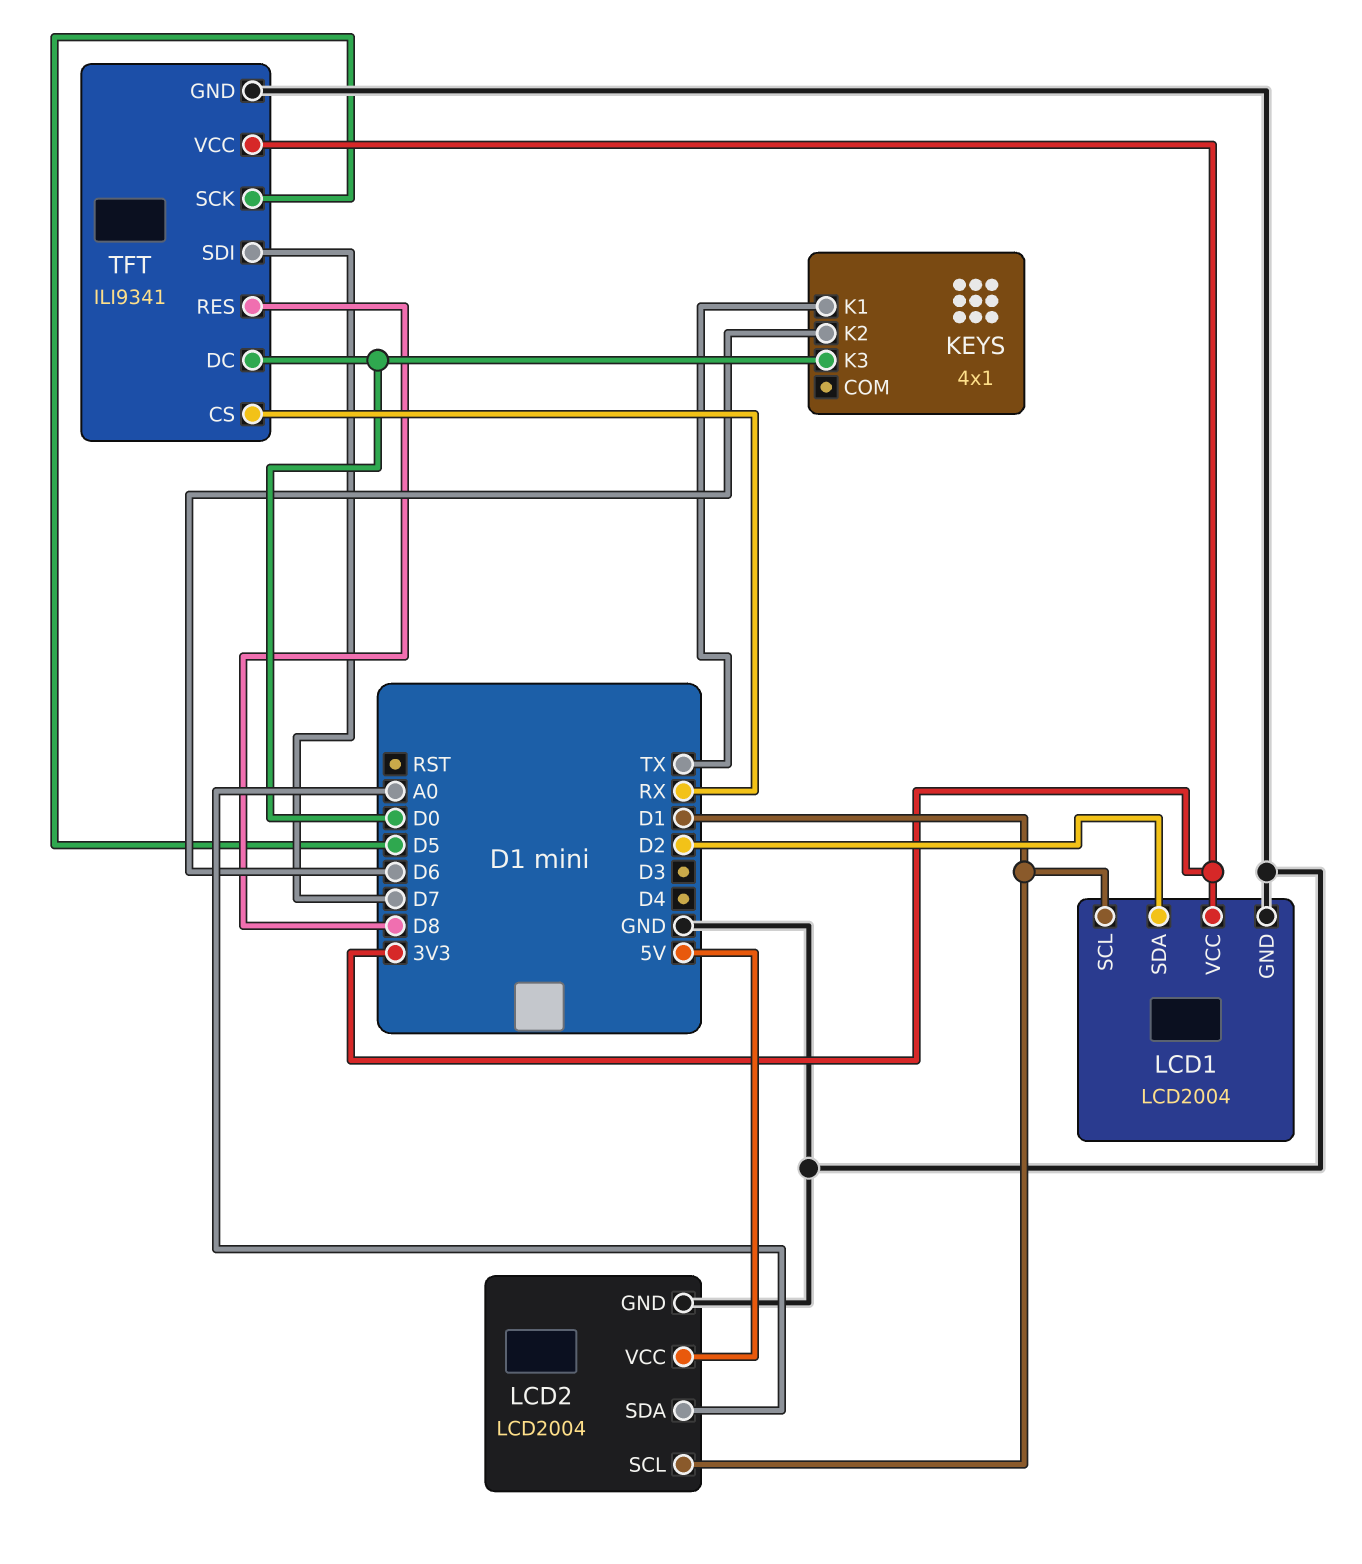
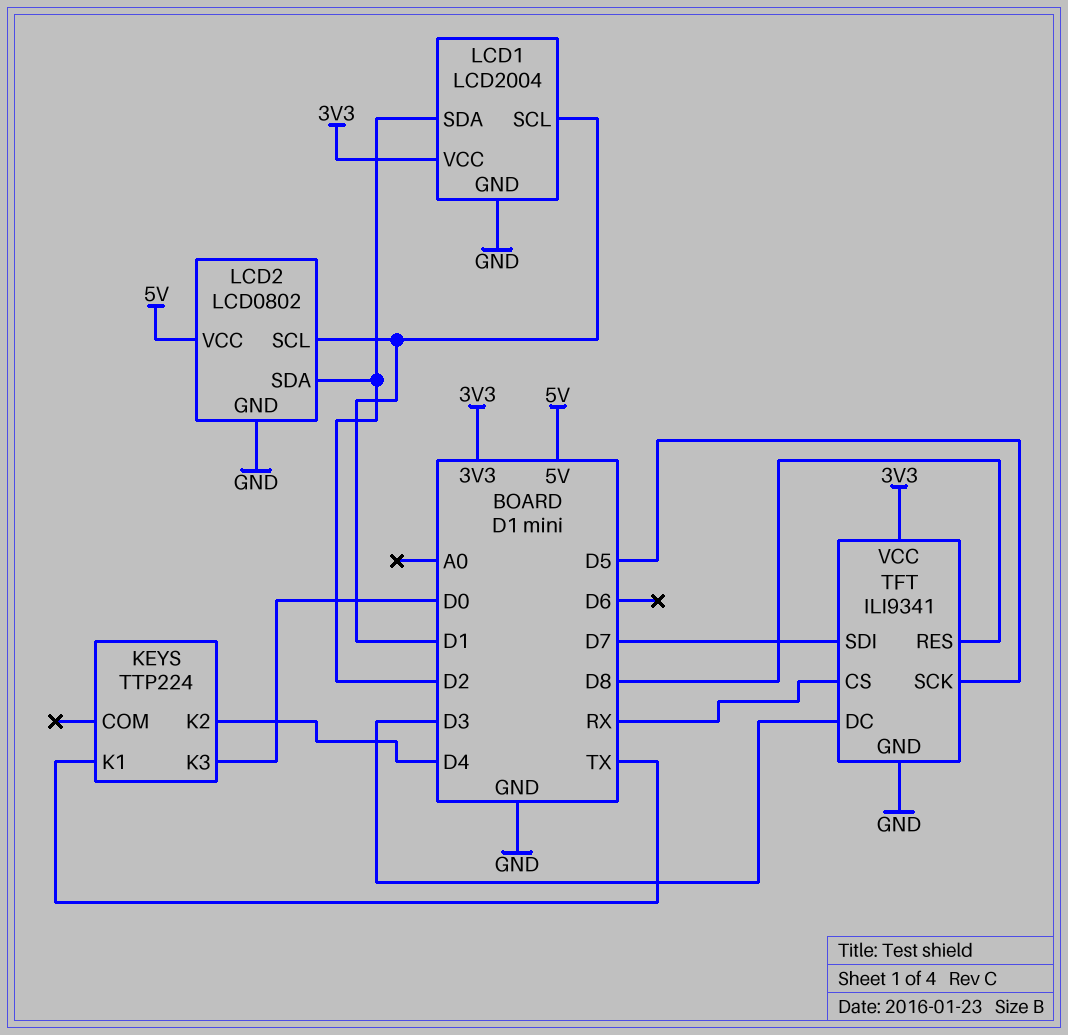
KEYS: 4x1 -> TTP224
KEYS pin K2: D6 -> D4
LCD2: LCD2004 -> LCD0802
LCD2 pin SDA: A0 -> D2
TFT pin DC: D0 -> D3

